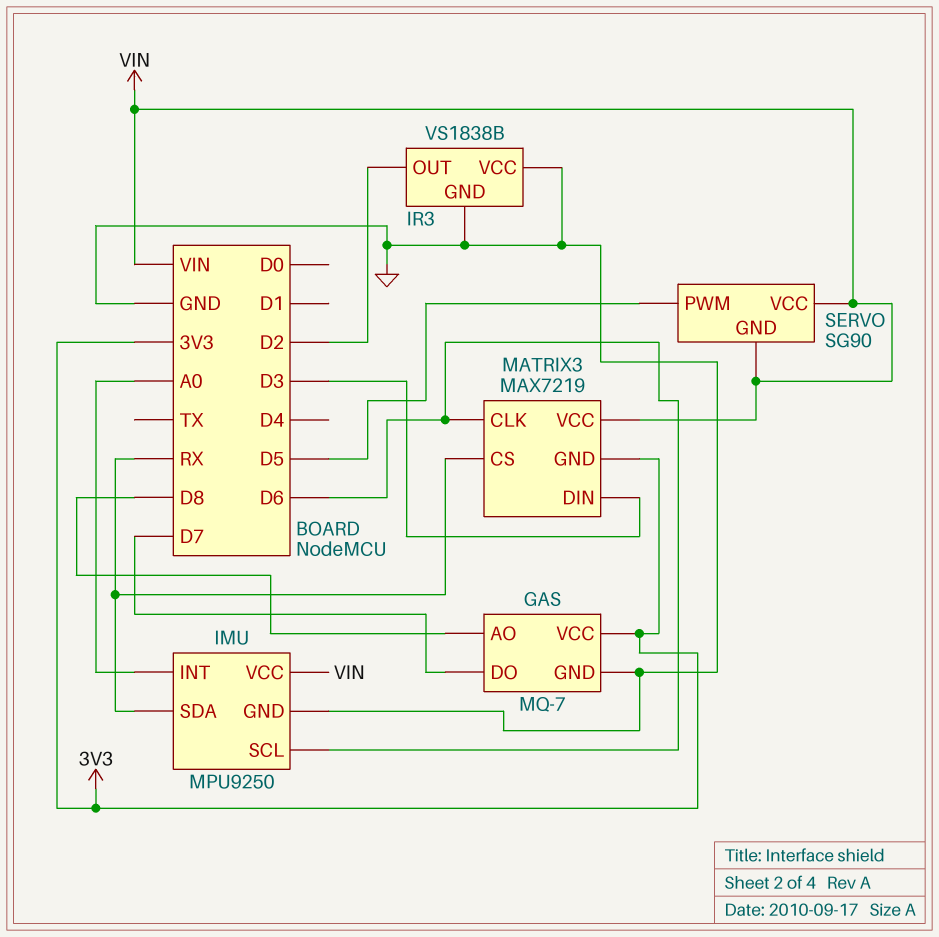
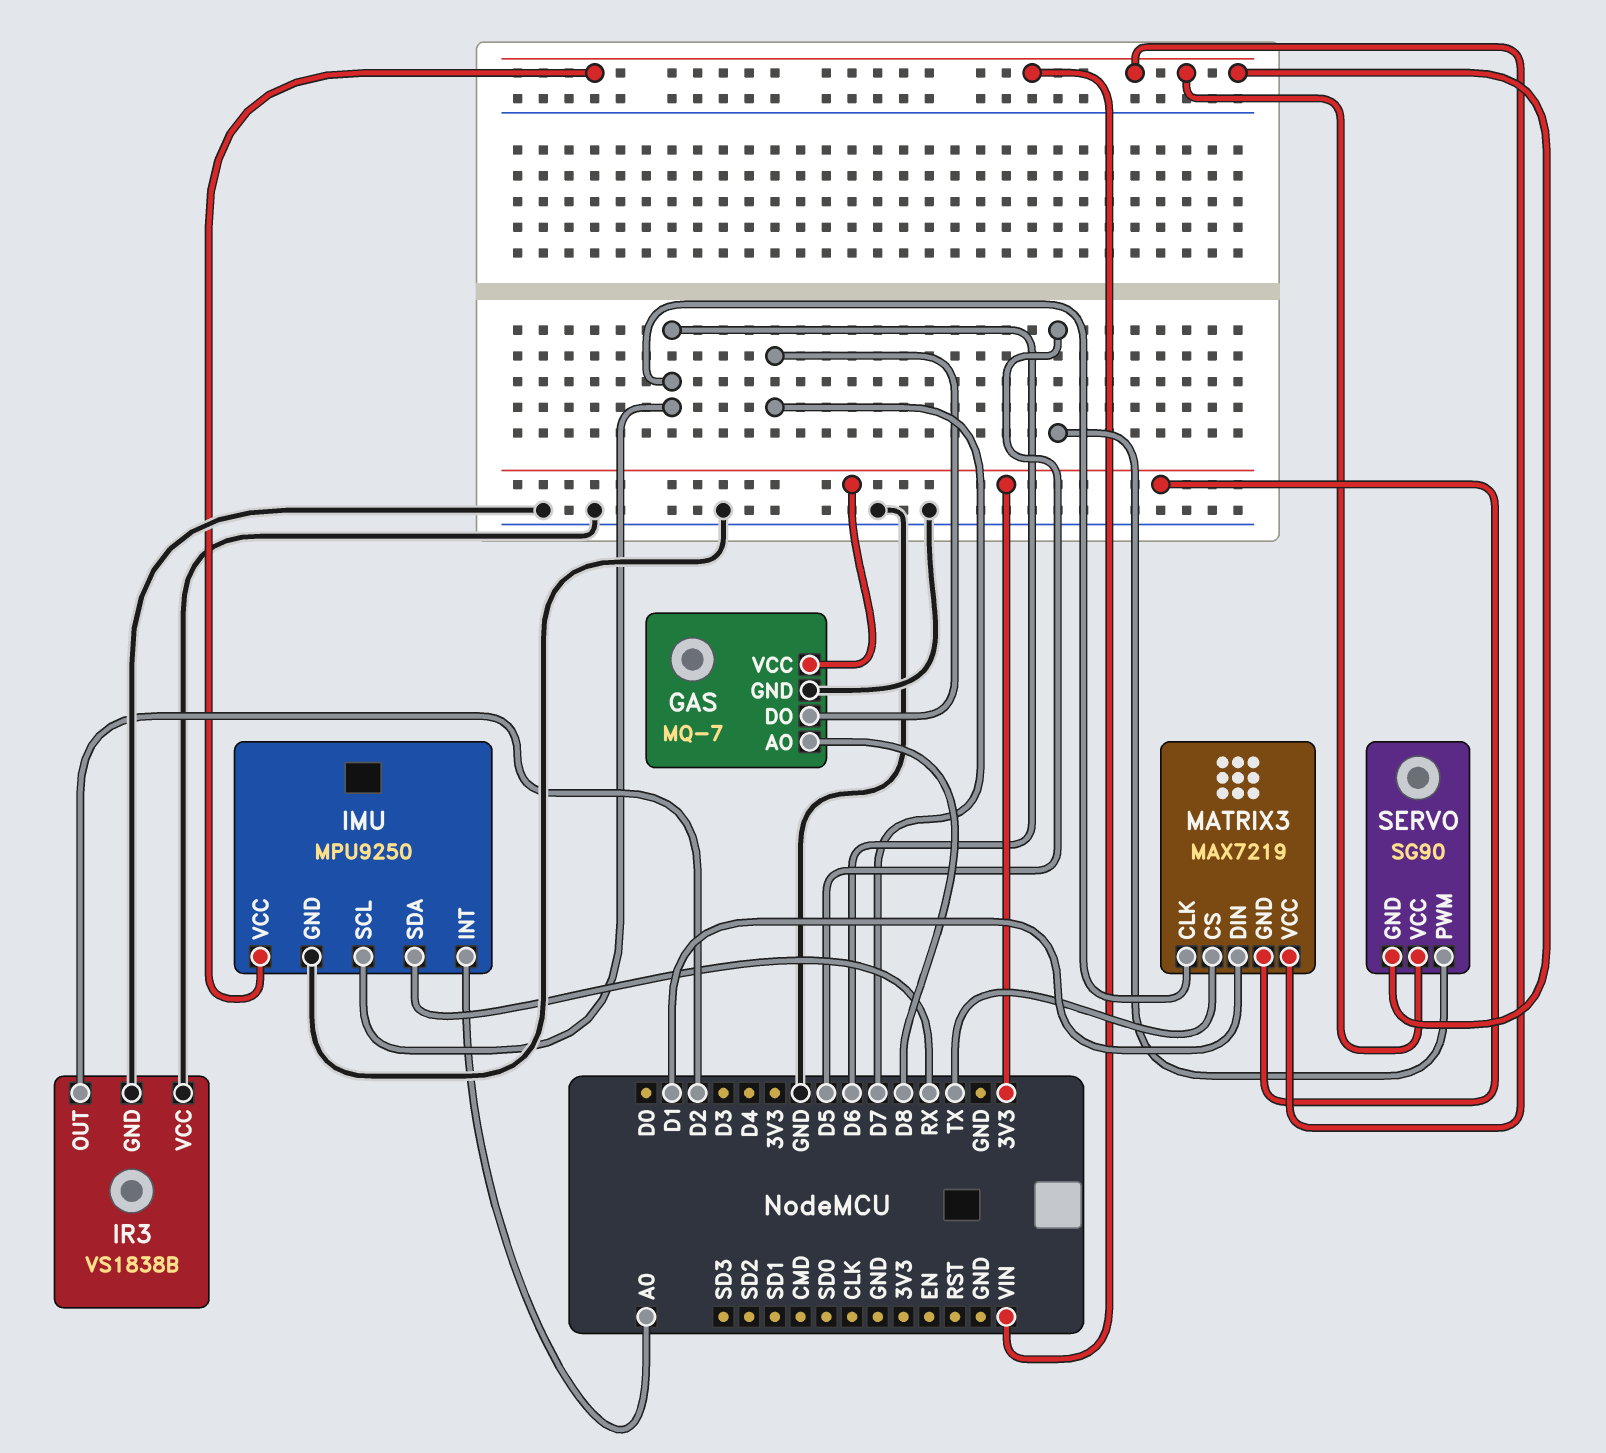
MATRIX3 pin CS: RX -> TX
MATRIX3 pin DIN: D3 -> D1

